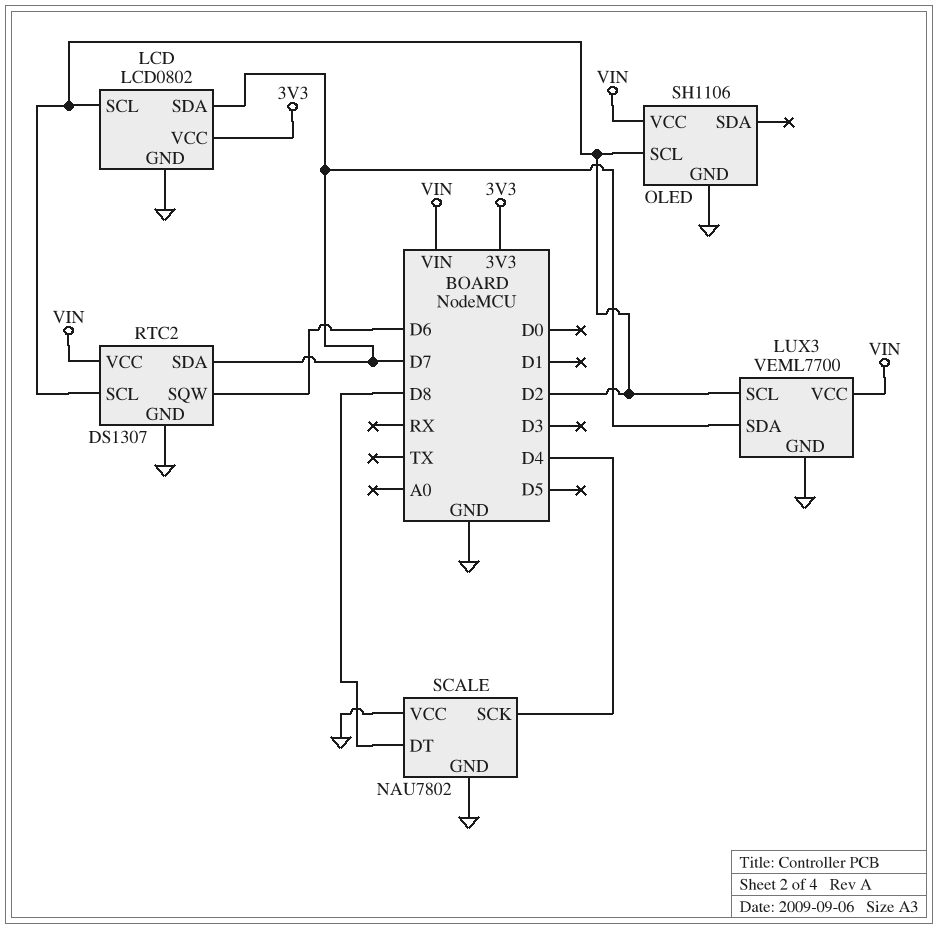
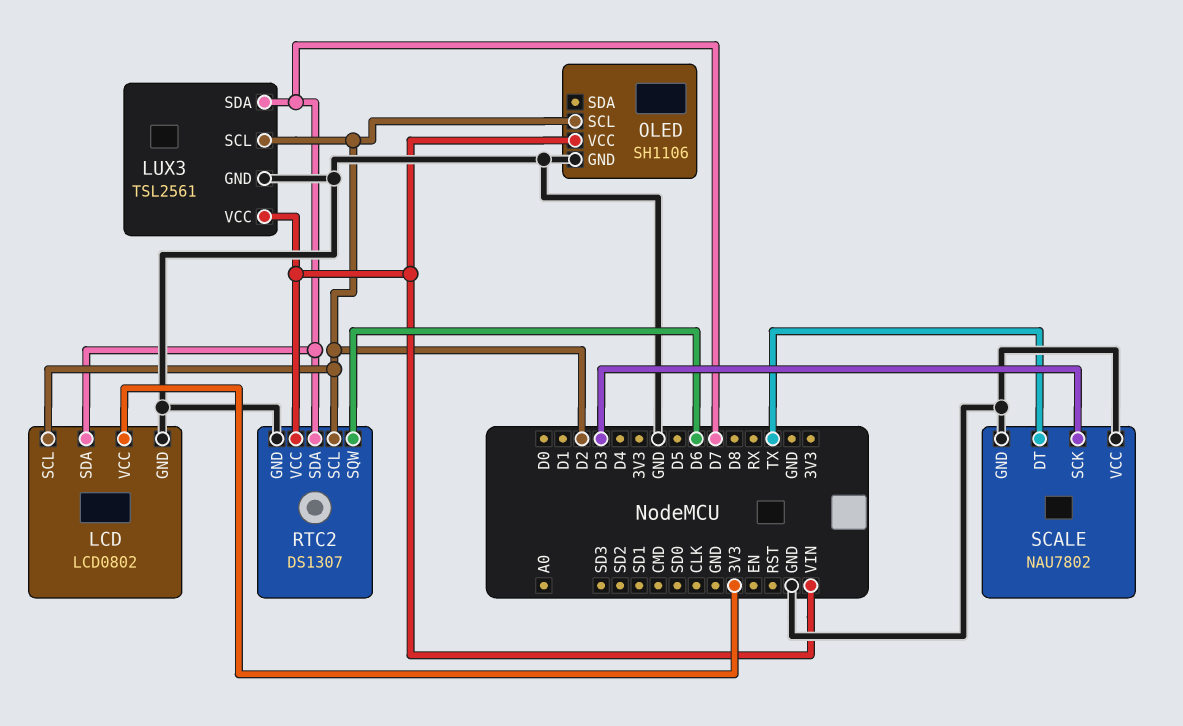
LUX3: VEML7700 -> TSL2561
SCALE pin DT: D8 -> TX
SCALE pin SCK: D4 -> D3

